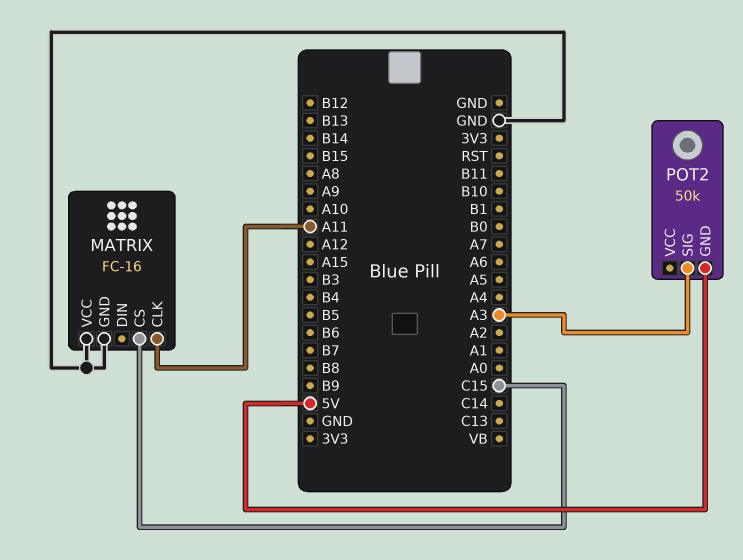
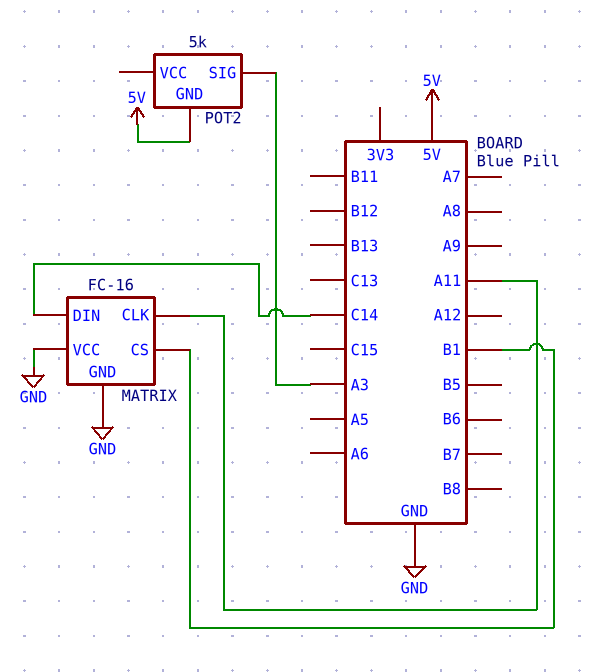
MATRIX pin CS: C15 -> B1
MATRIX pin DIN: none -> C14
POT2: 50k -> 5k

